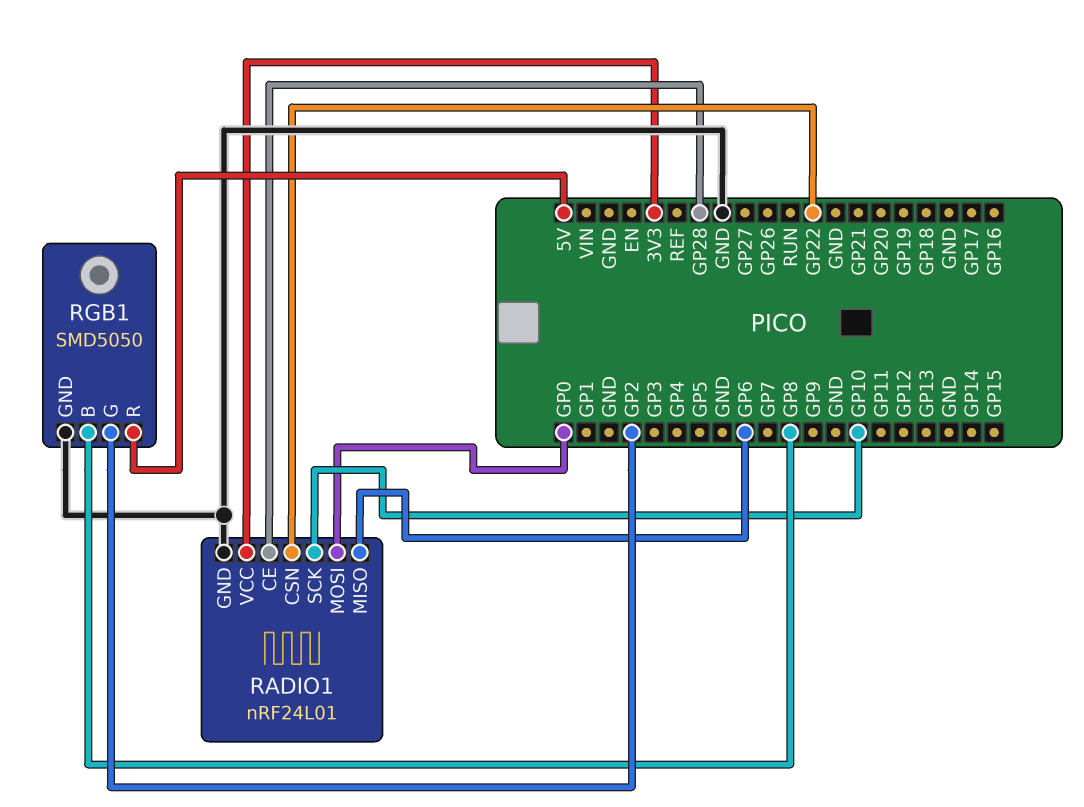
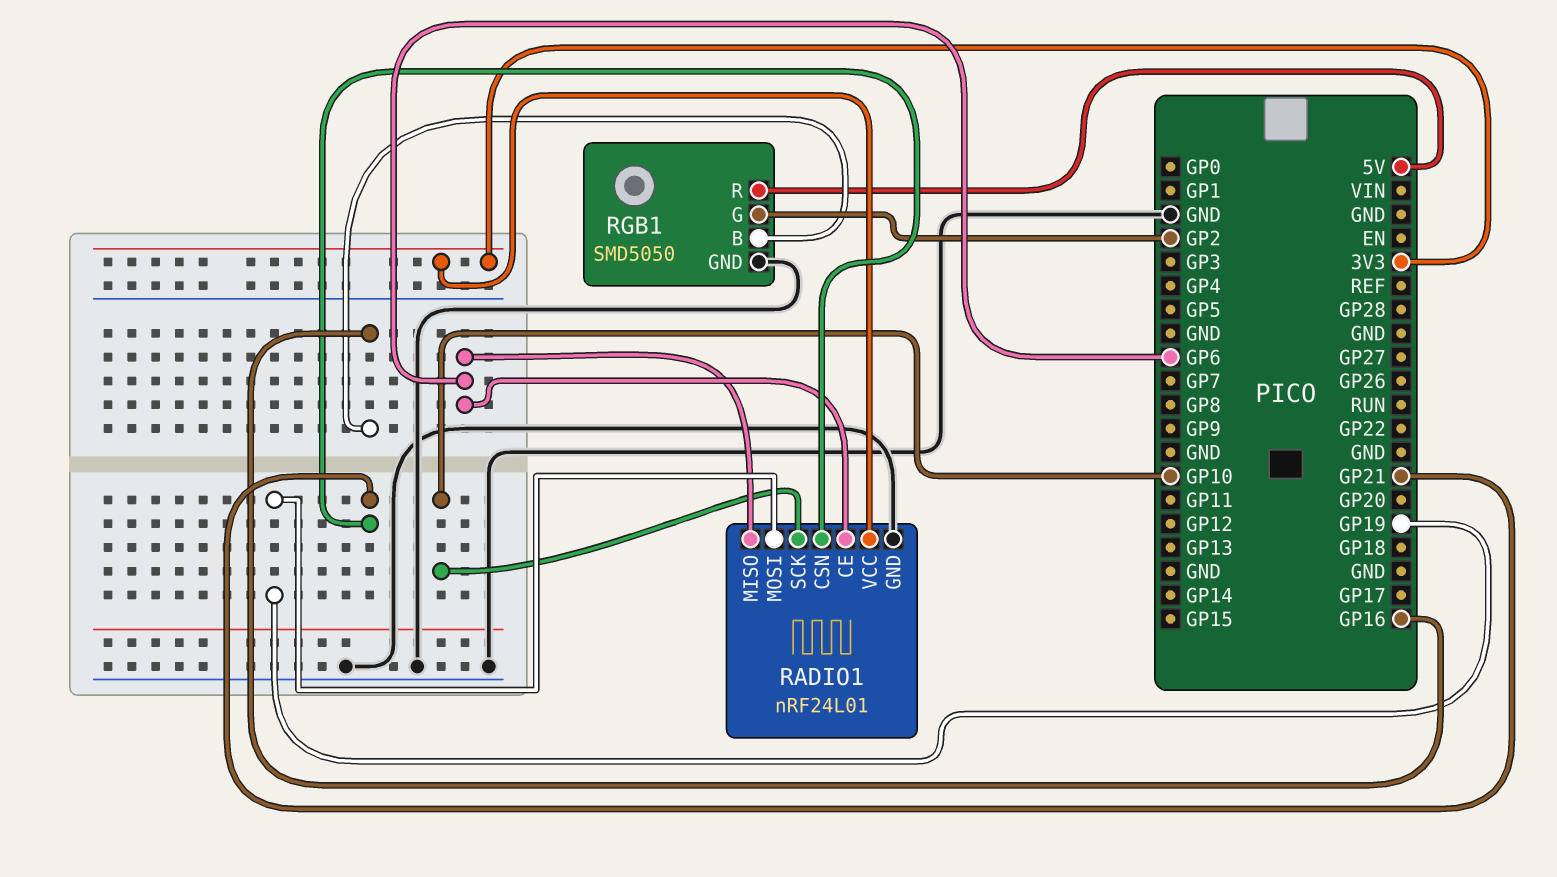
RADIO1 pin CE: GP28 -> GP6
RADIO1 pin CSN: GP22 -> GP21
RADIO1 pin MOSI: GP0 -> GP19
RGB1 pin B: GP8 -> GP16

